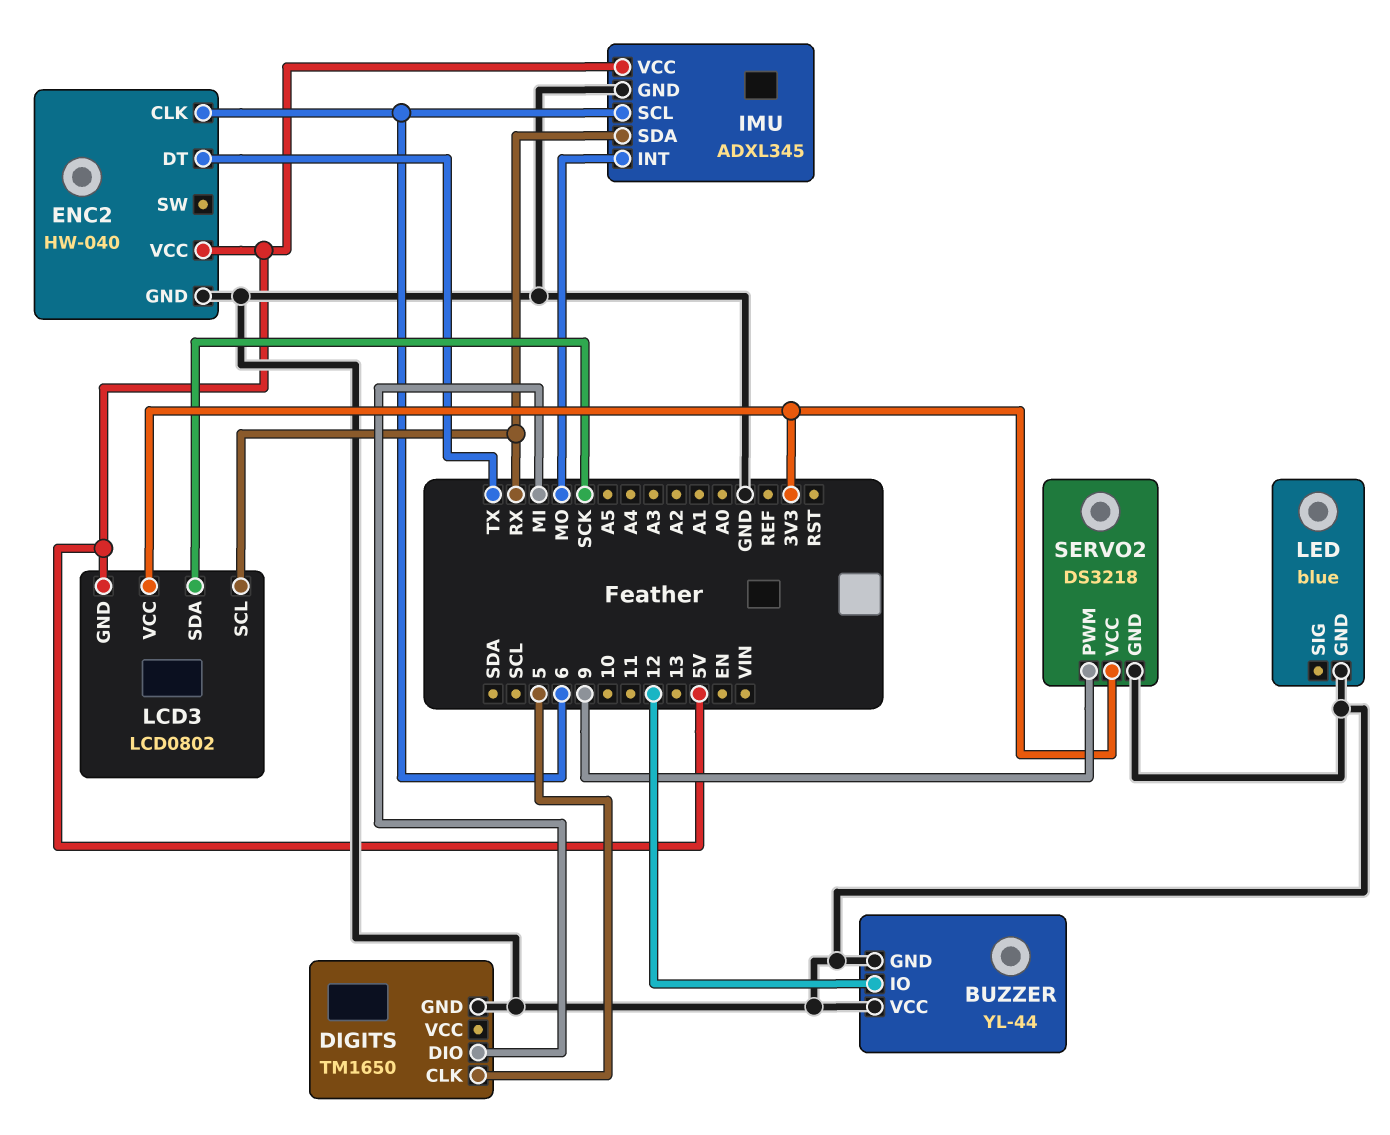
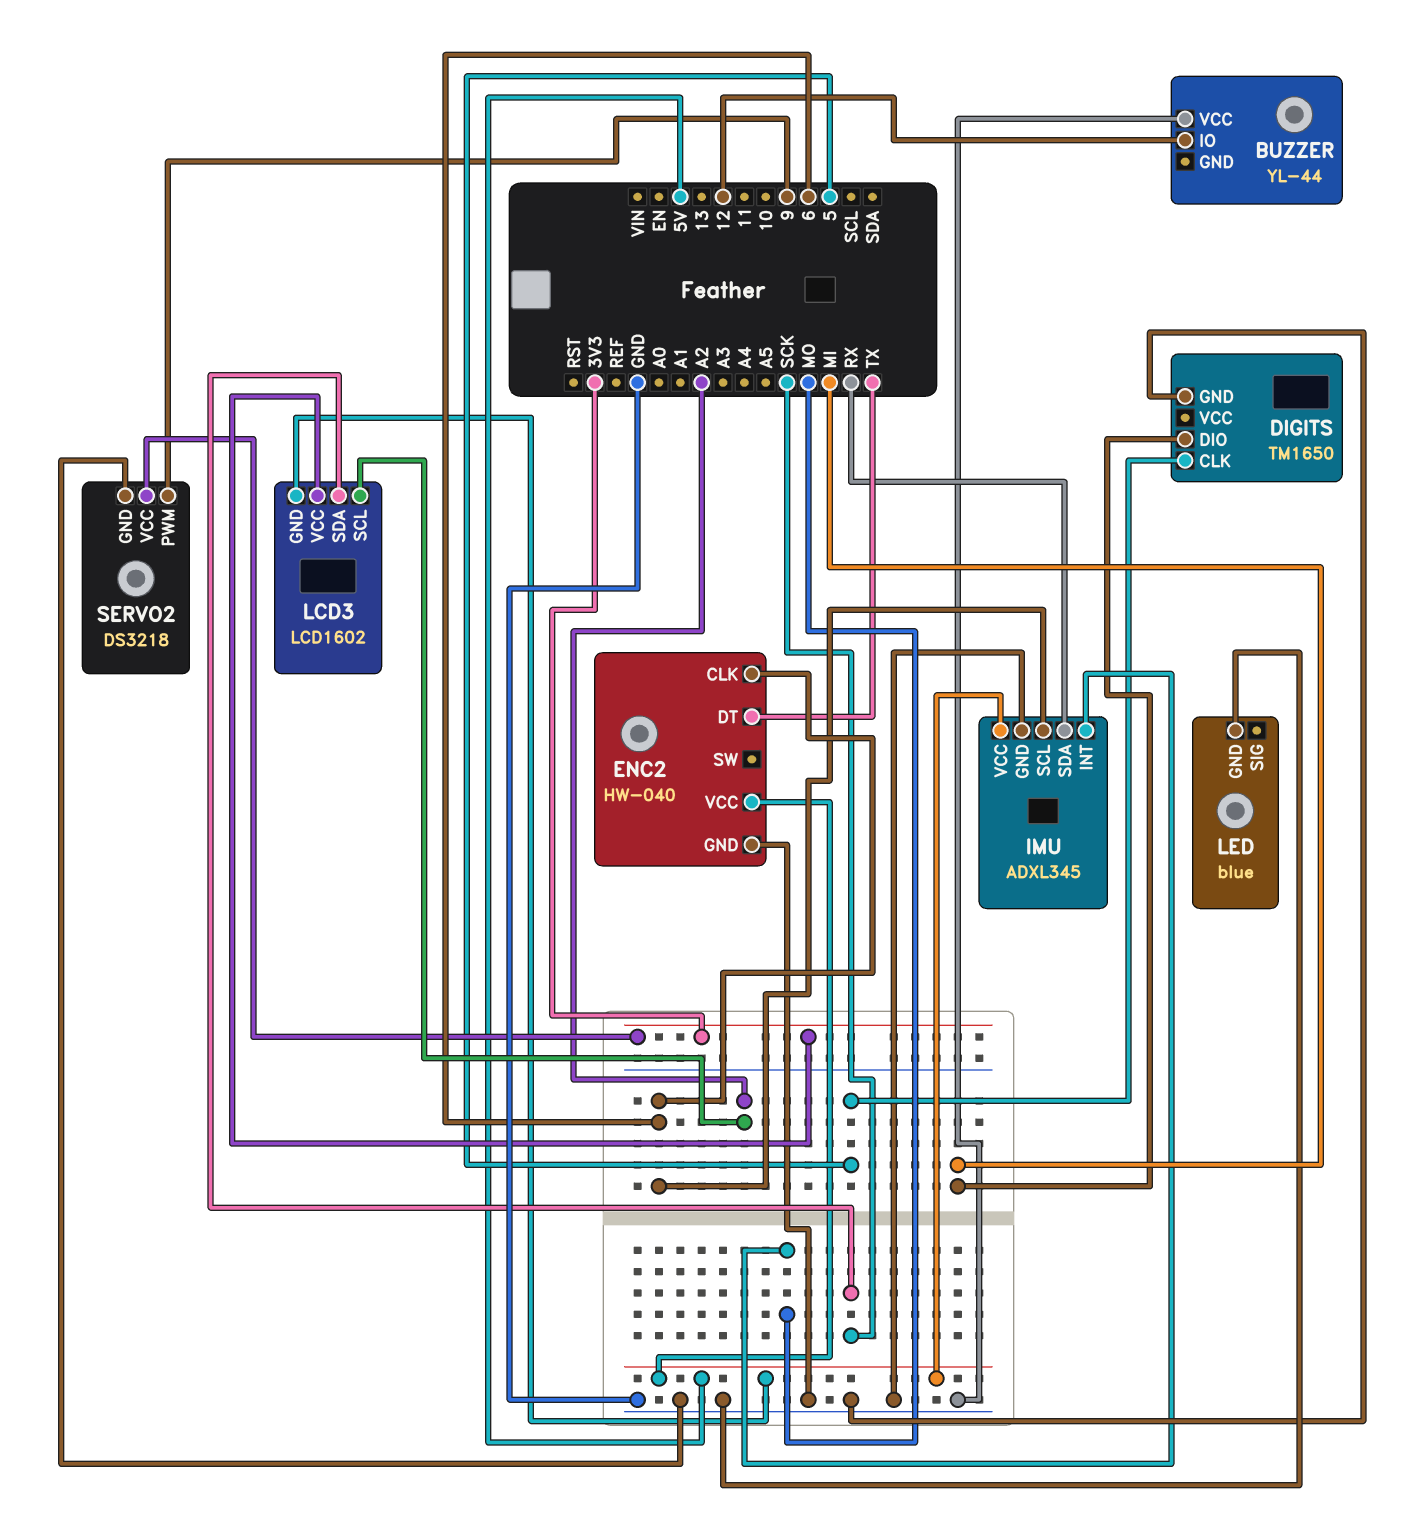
BUZZER pin GND: GND -> none
LCD3: LCD0802 -> LCD1602
LCD3 pin SCL: RX -> A2

